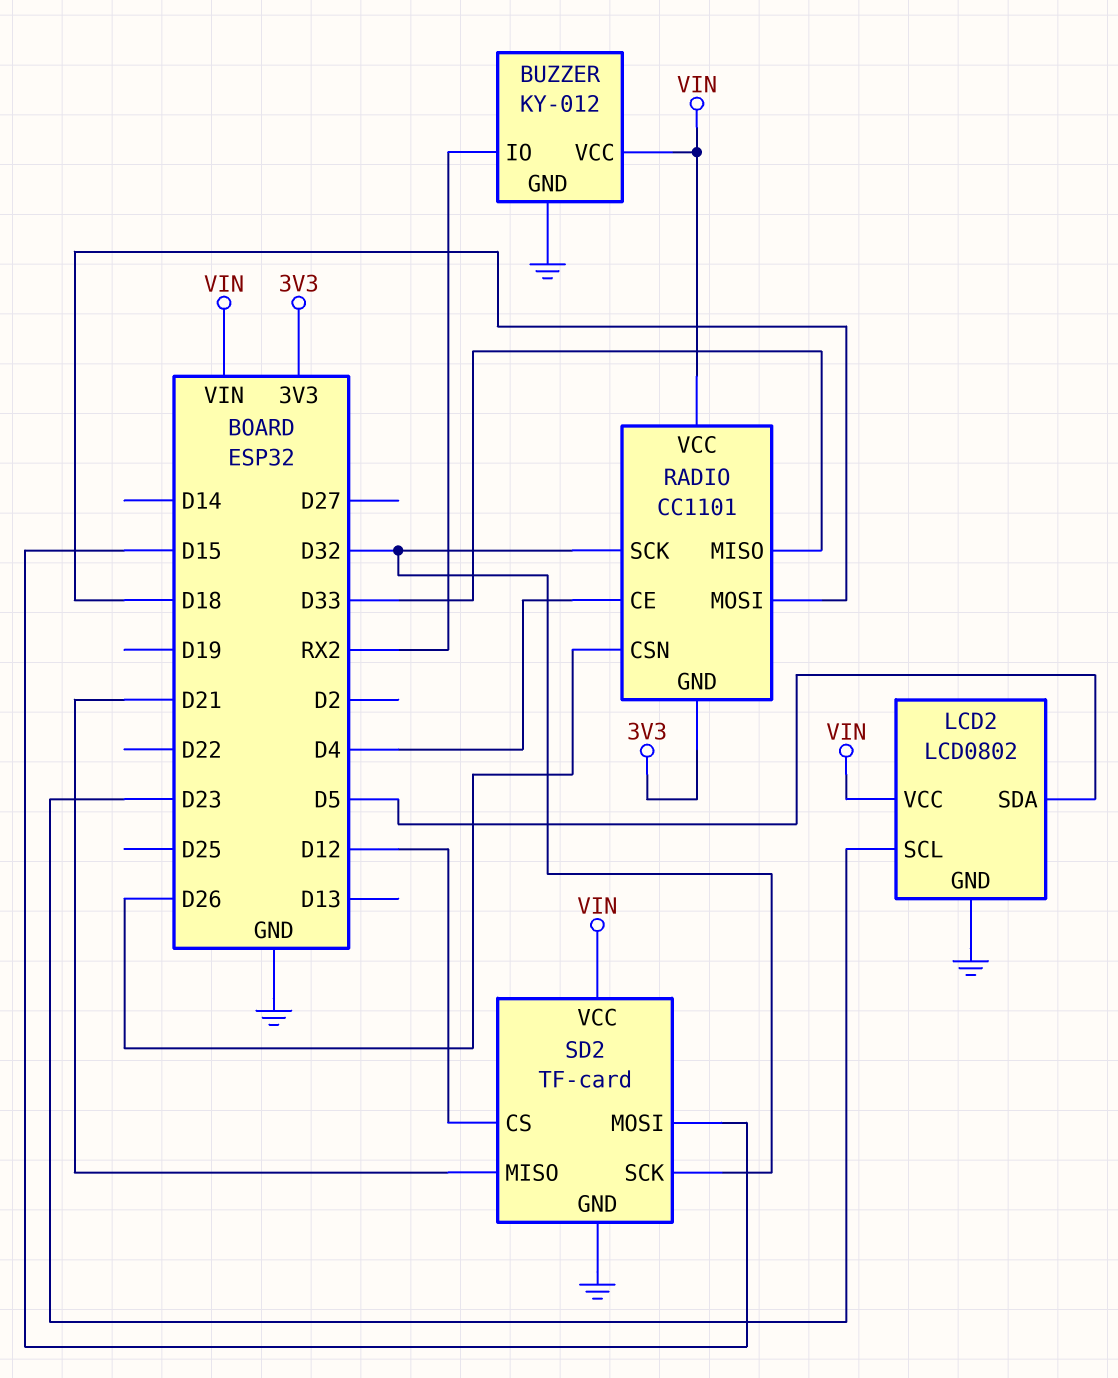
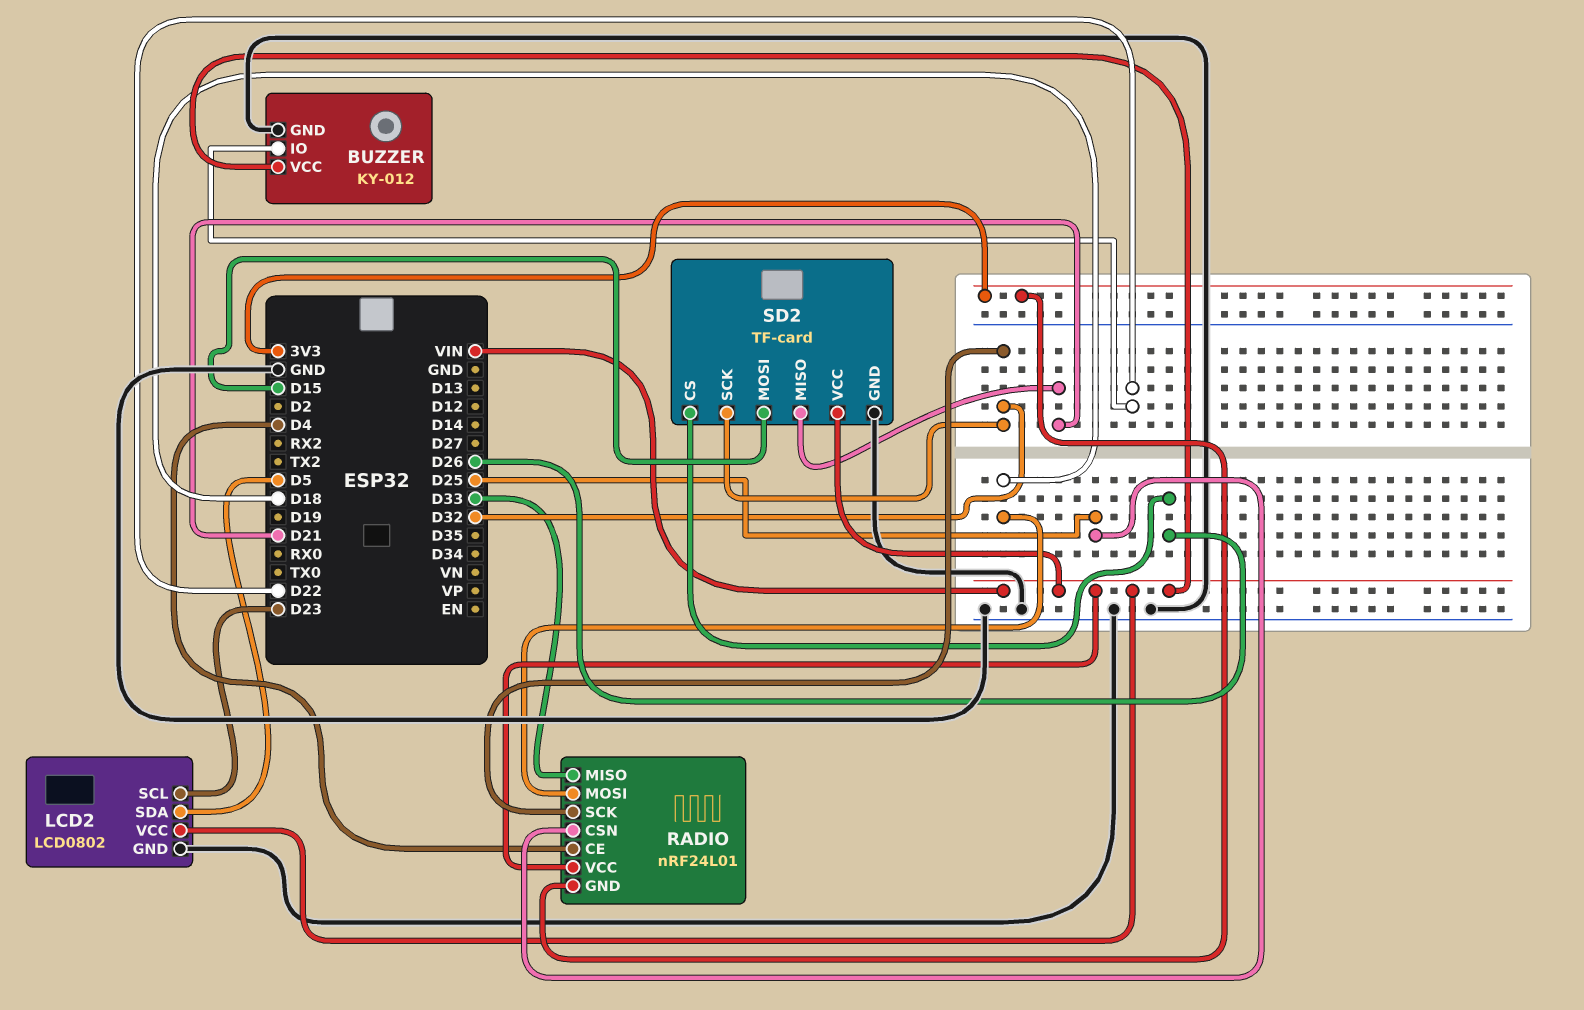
BUZZER pin IO: RX2 -> D22
RADIO: CC1101 -> nRF24L01
RADIO pin CSN: D26 -> D25
SD2 pin CS: D12 -> D26

